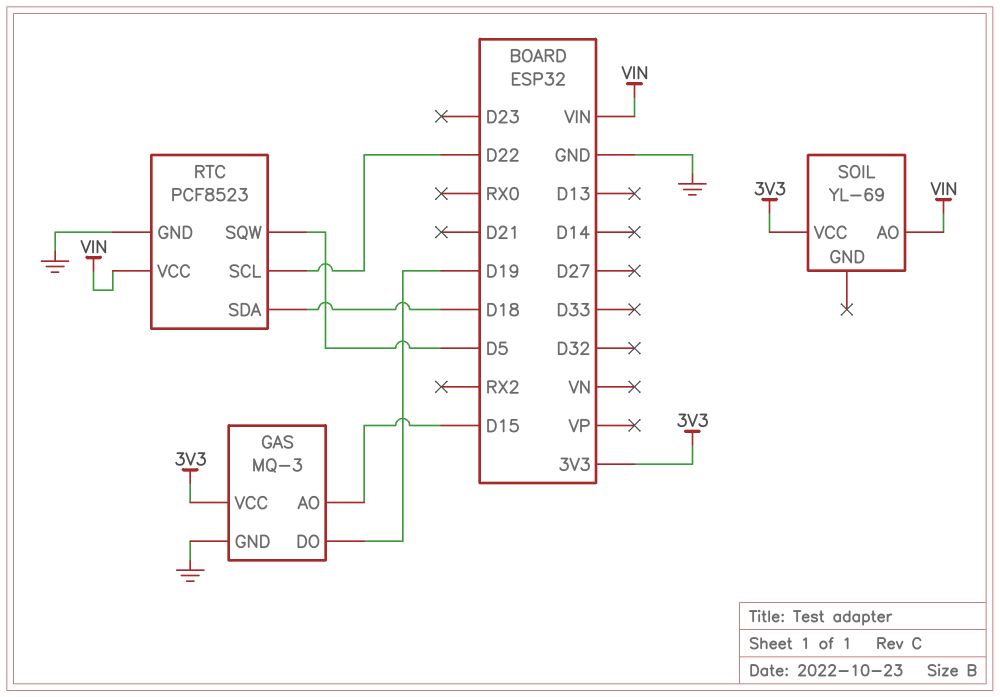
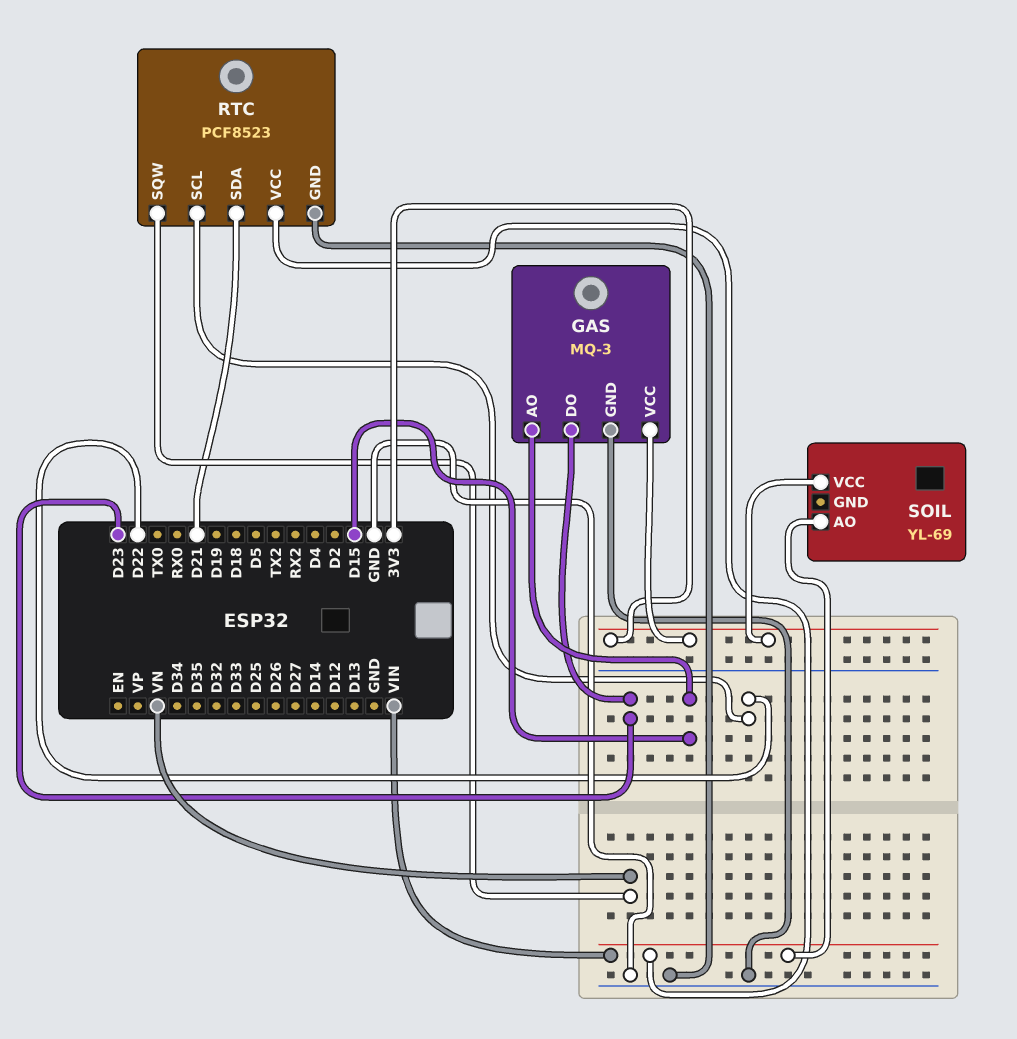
GAS pin DO: D19 -> D23
RTC pin SDA: D18 -> D21
RTC pin SQW: D5 -> VN

